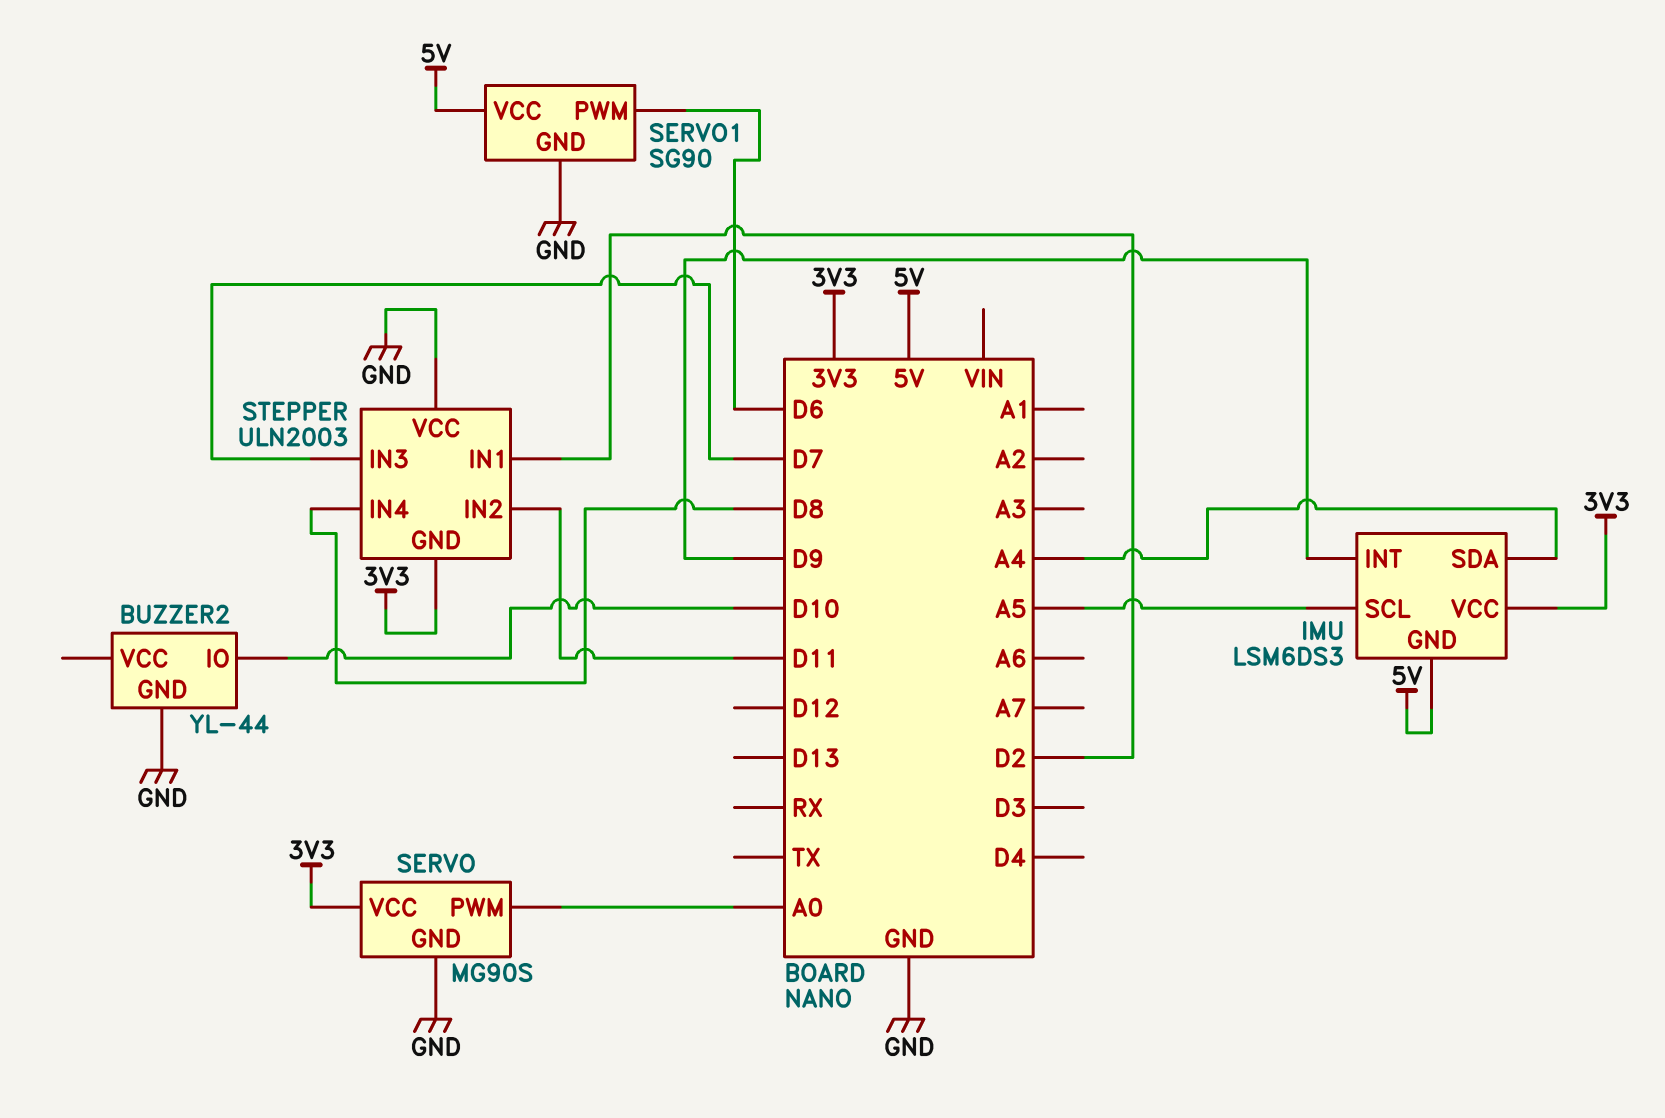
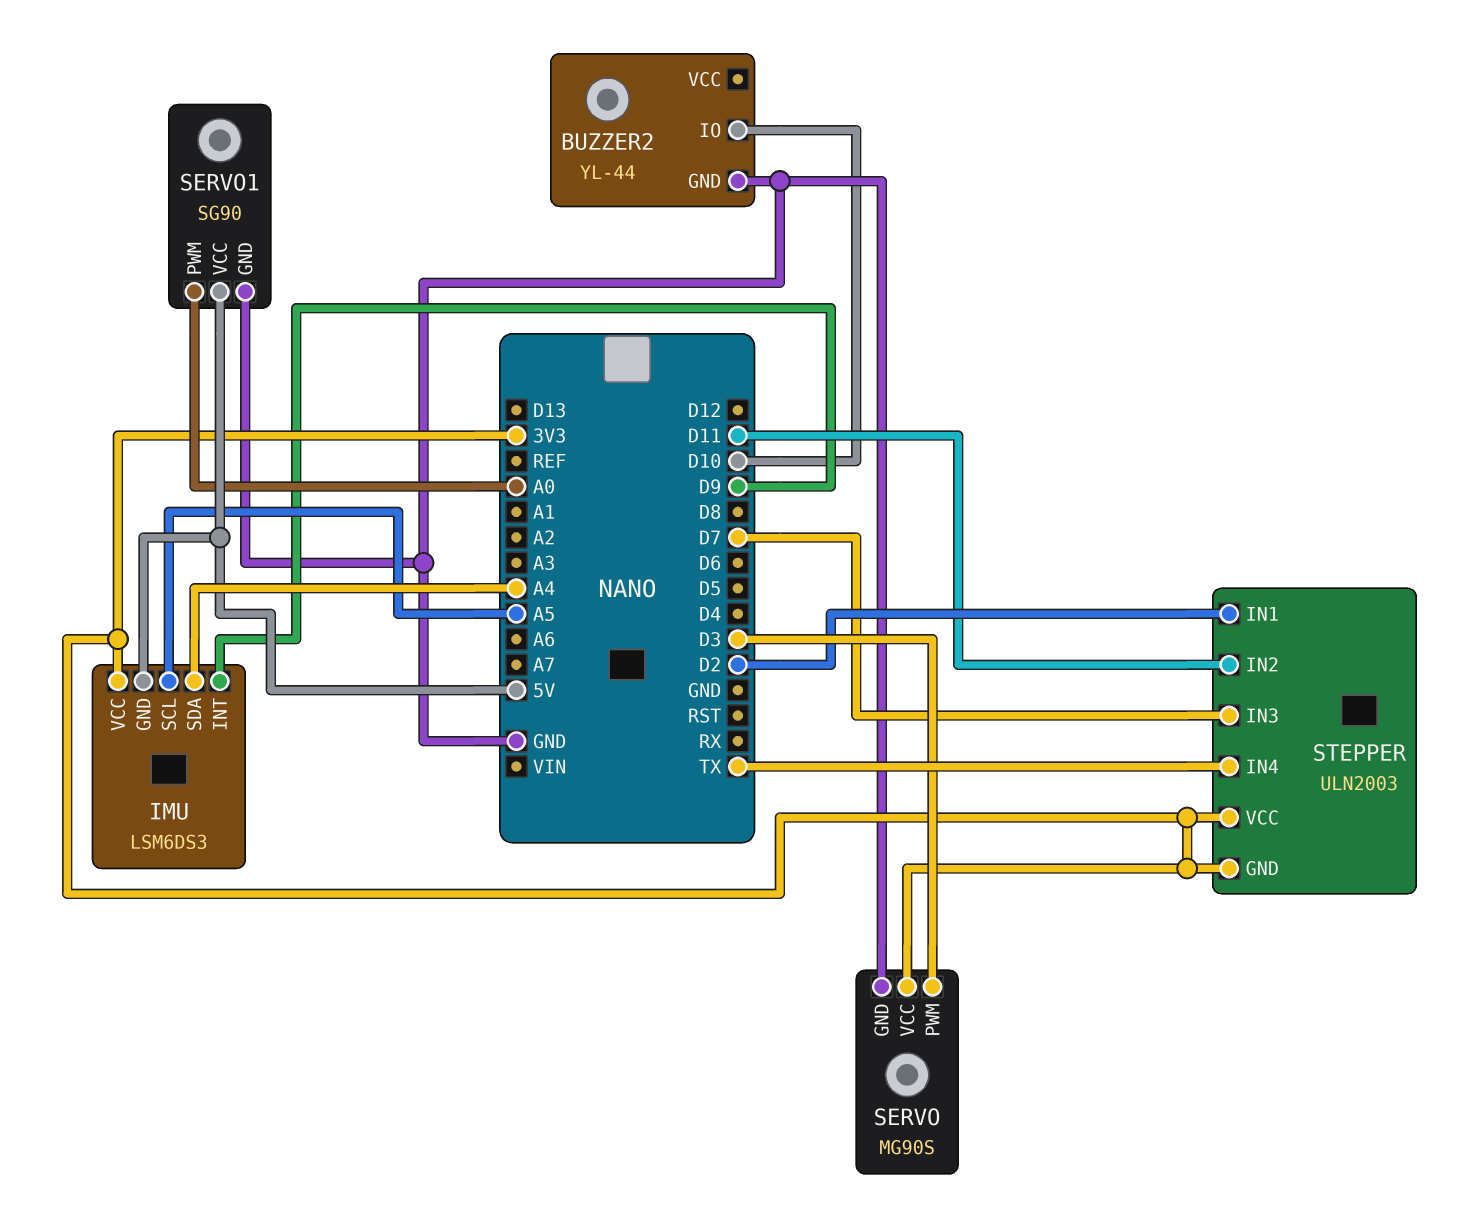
SERVO pin PWM: A0 -> D3
SERVO1 pin PWM: D6 -> A0
STEPPER pin IN4: D8 -> TX
STEPPER pin VCC: GND -> 3V3

